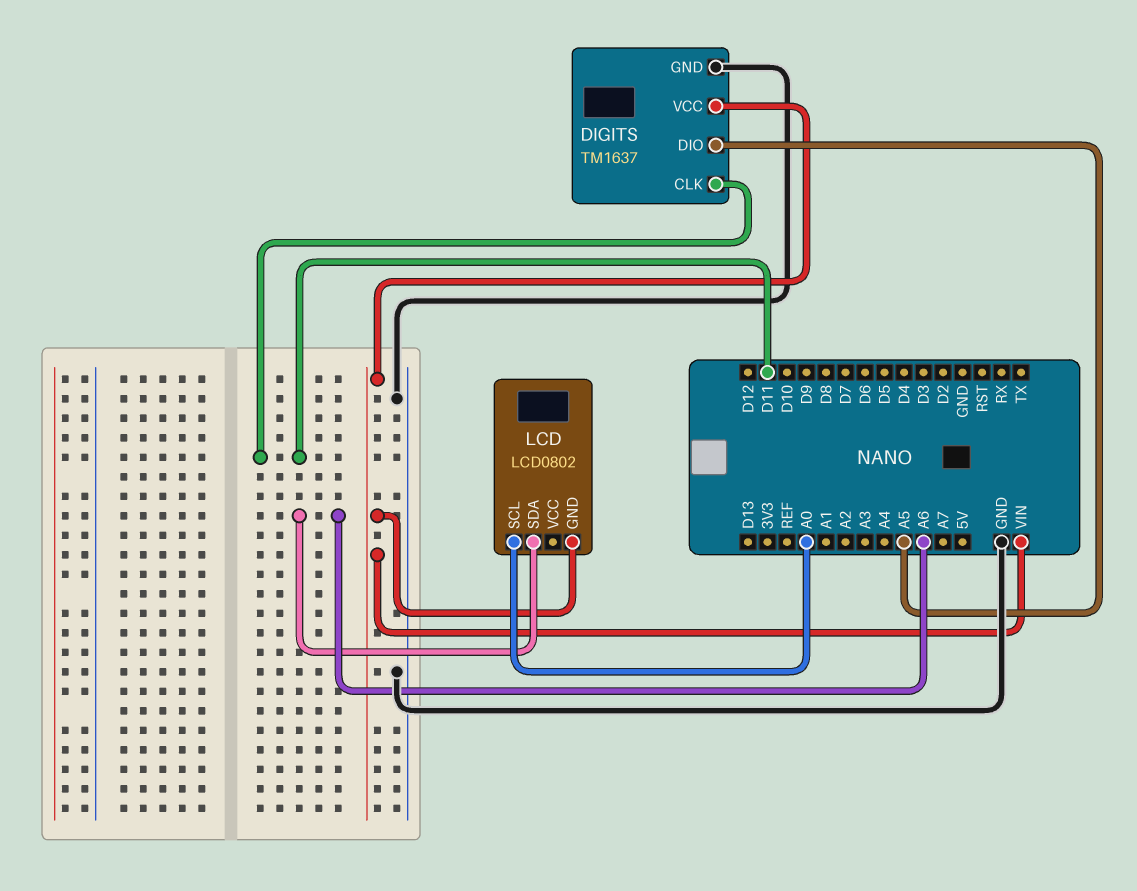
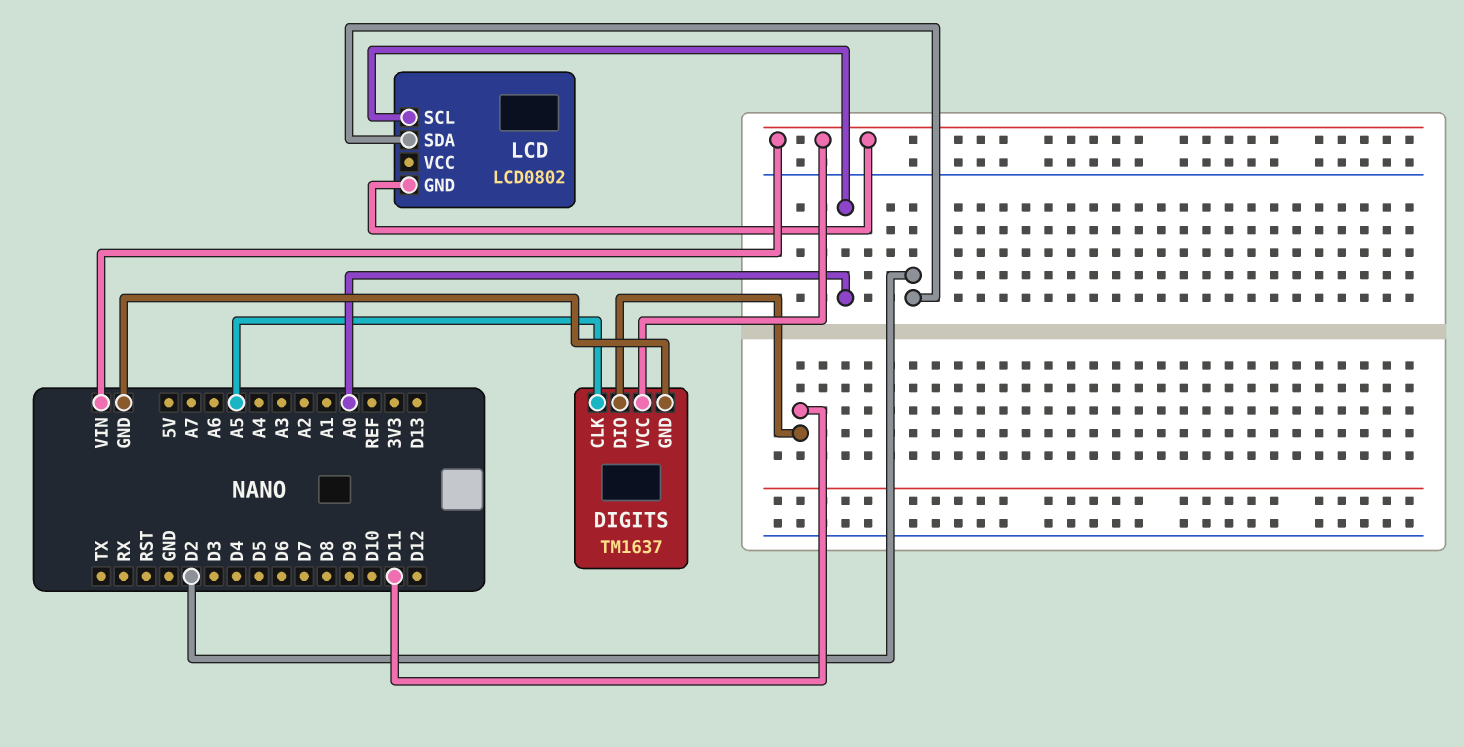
DIGITS pin CLK: D11 -> A5
DIGITS pin DIO: A5 -> D11
LCD pin SDA: A6 -> D2

